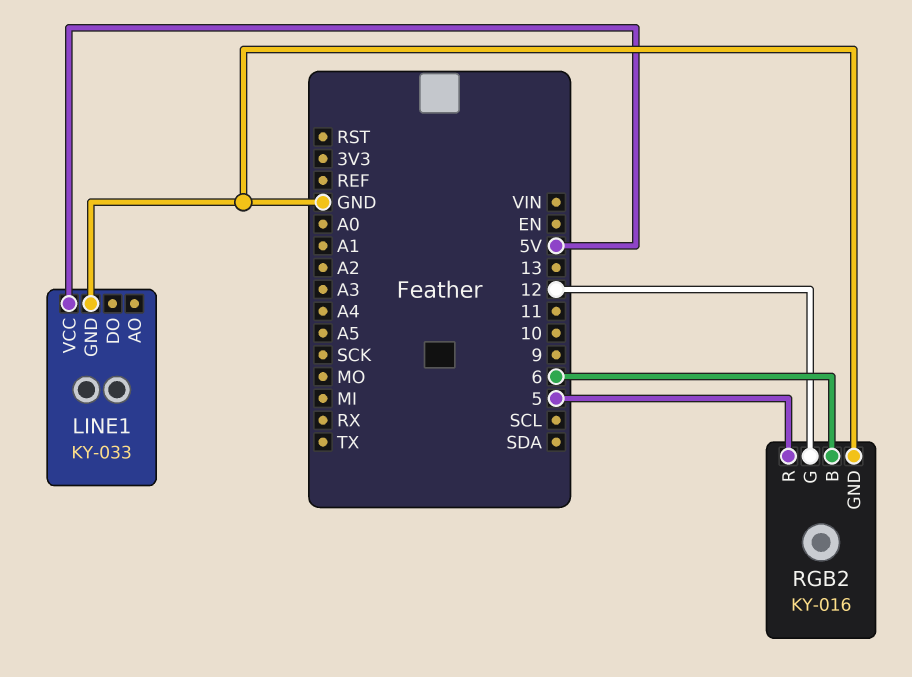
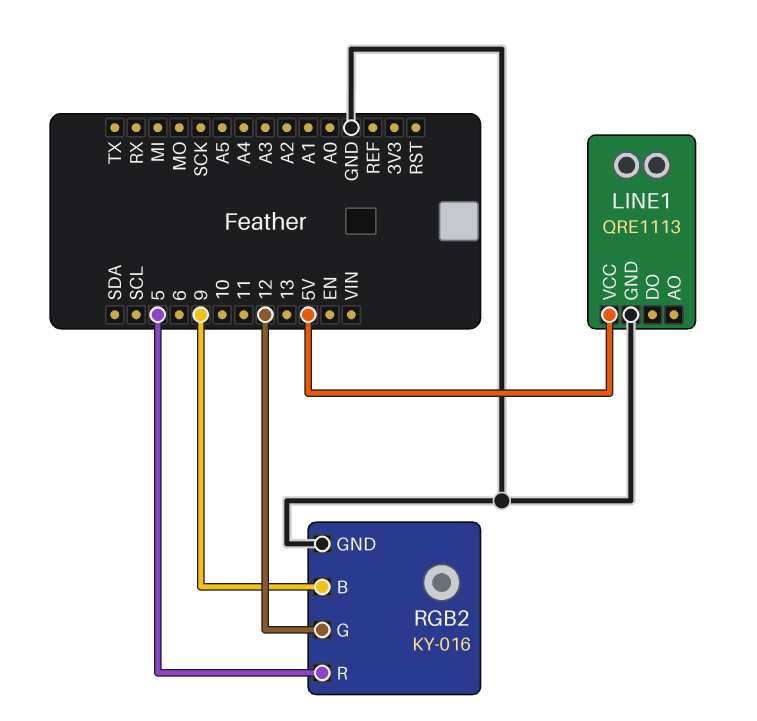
LINE1: KY-033 -> QRE1113
RGB2 pin B: 6 -> 9

